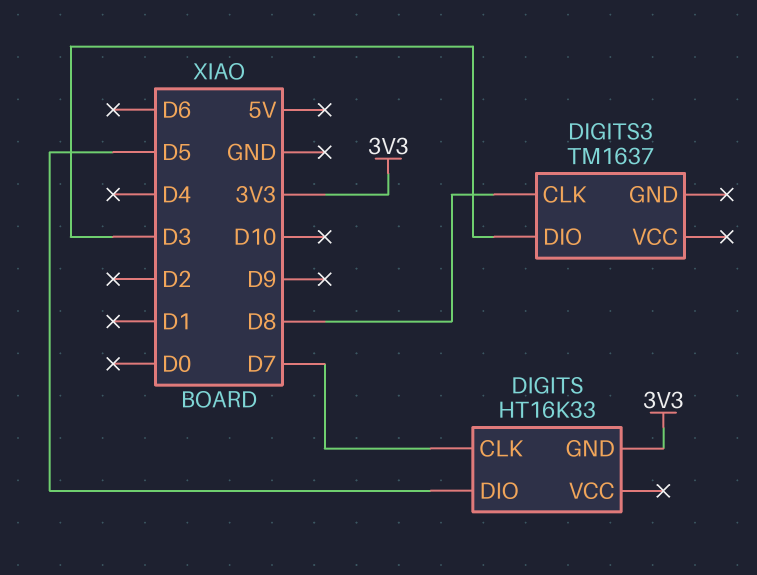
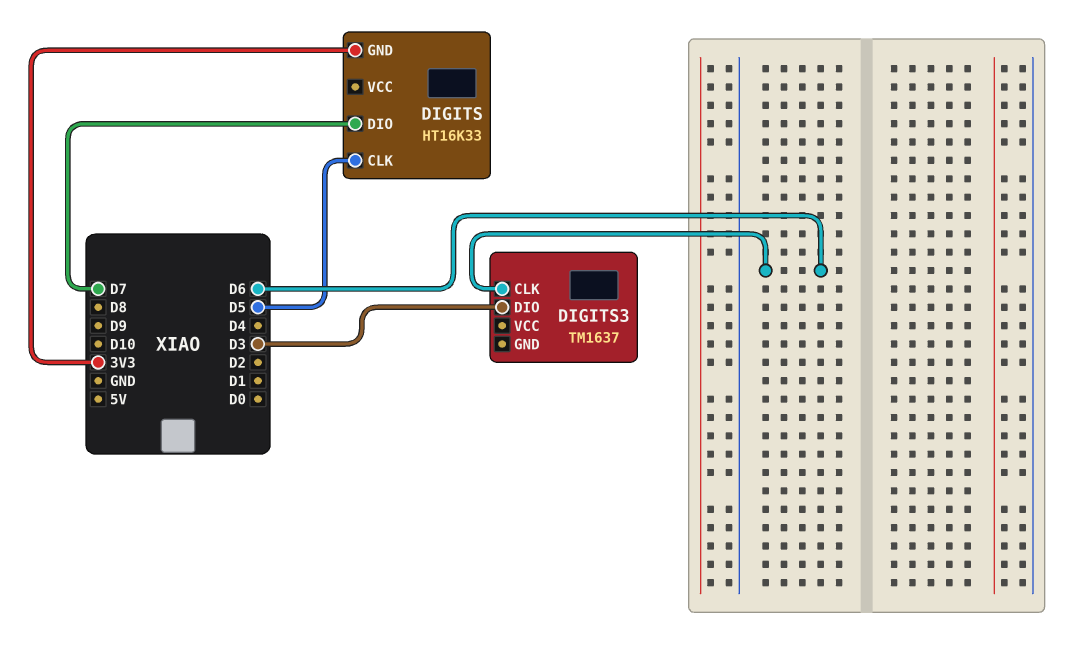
DIGITS pin CLK: D7 -> D5
DIGITS pin DIO: D5 -> D7
DIGITS3 pin CLK: D8 -> D6

